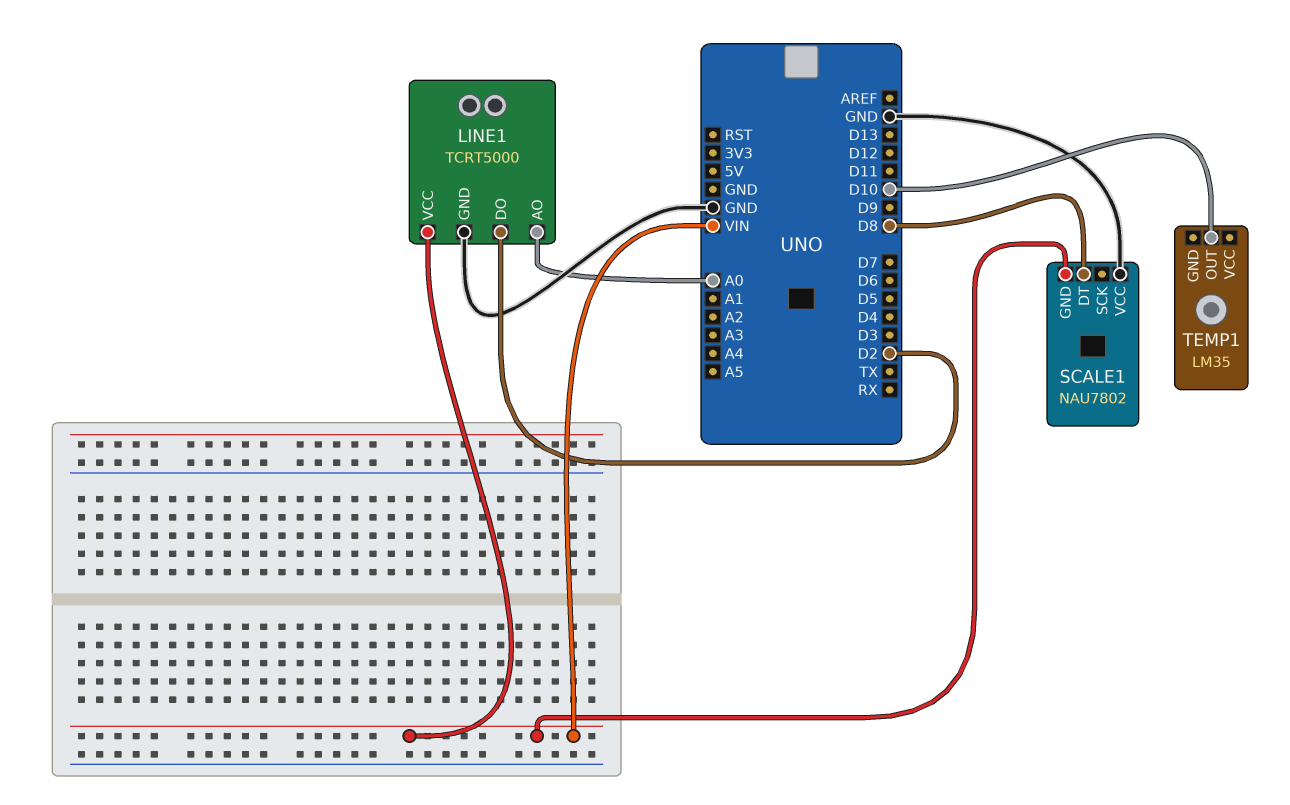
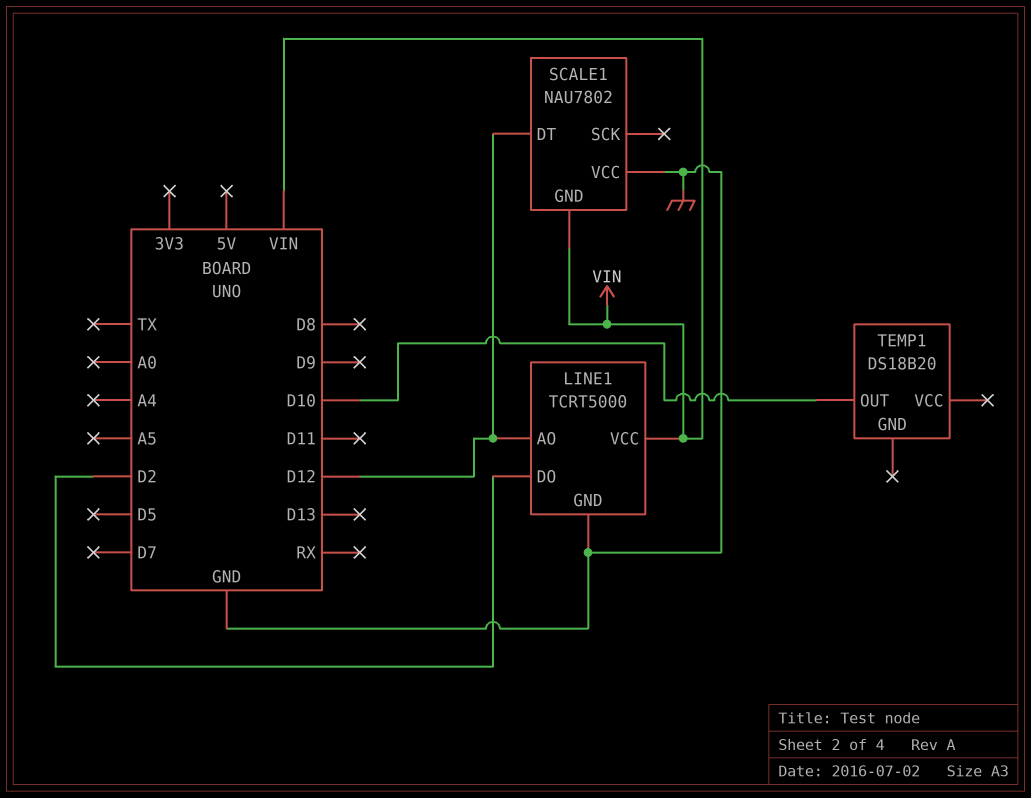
LINE1 pin AO: A0 -> D12
SCALE1 pin DT: D8 -> D12
TEMP1: LM35 -> DS18B20

